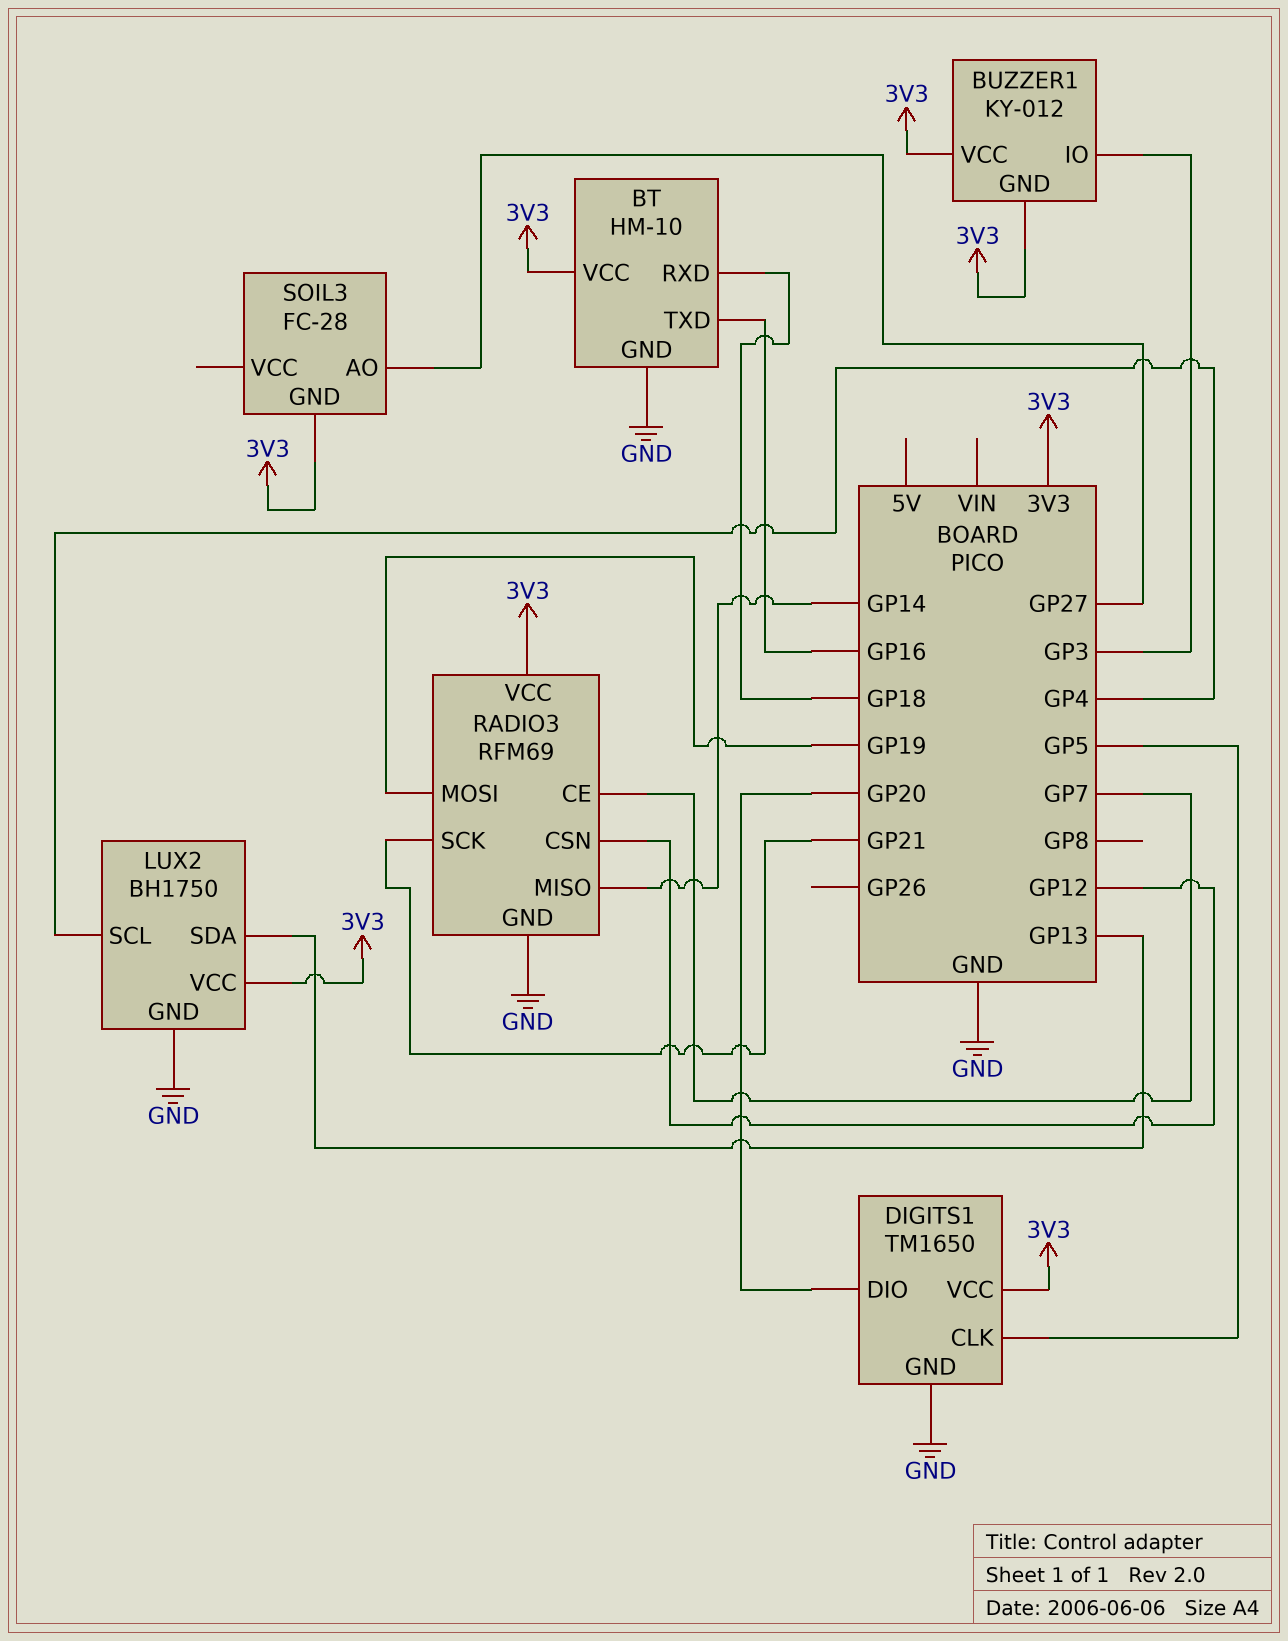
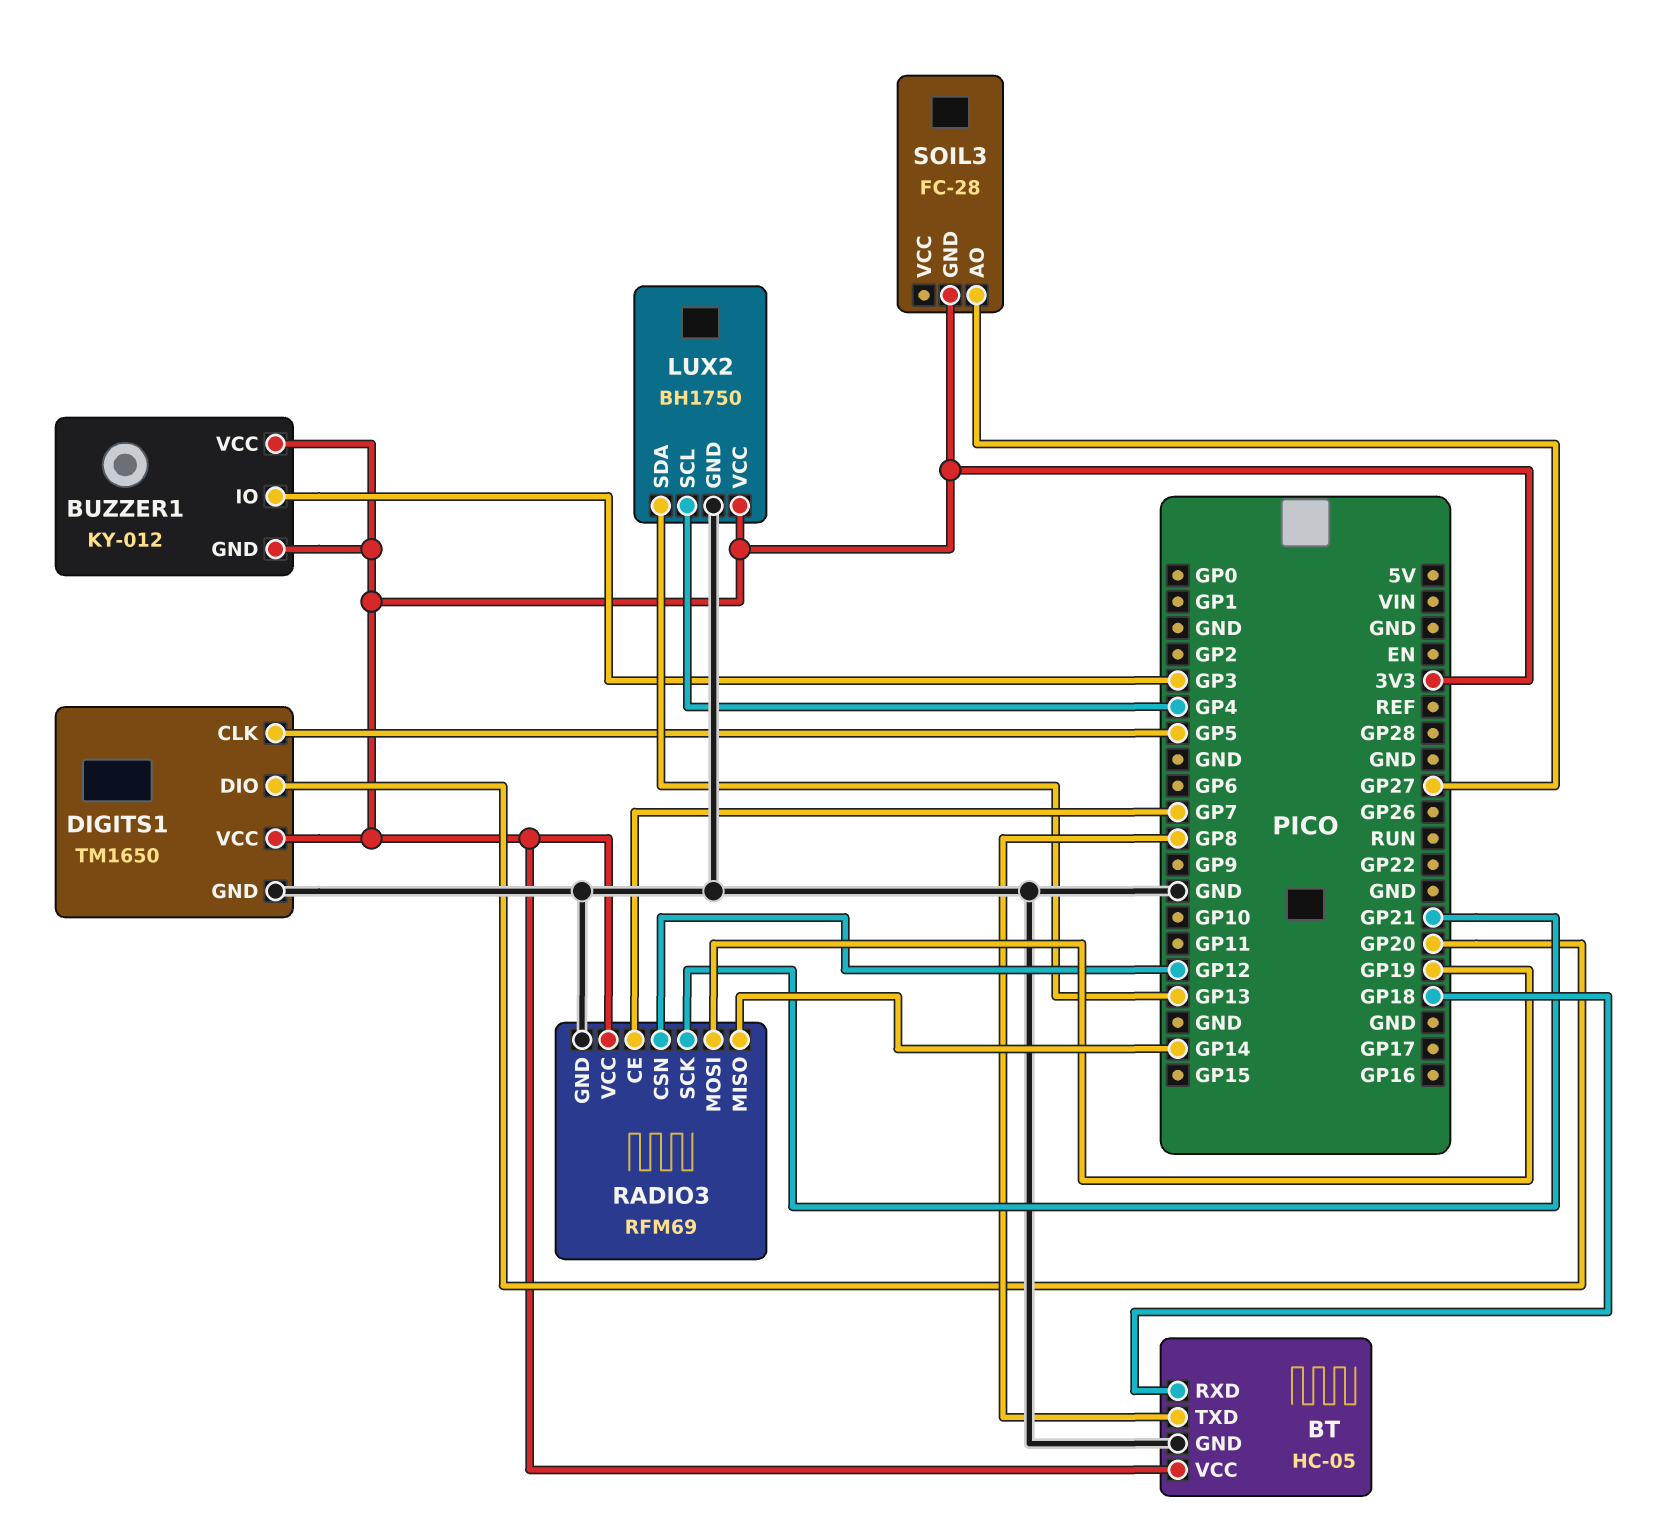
BT: HM-10 -> HC-05
BT pin TXD: GP16 -> GP8

